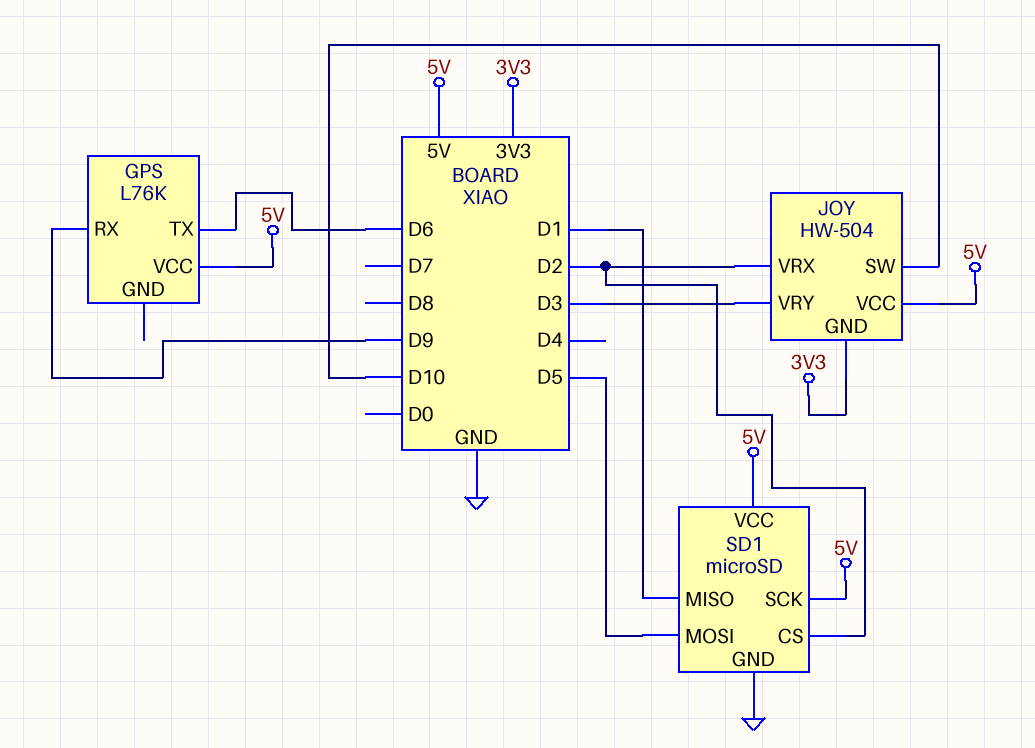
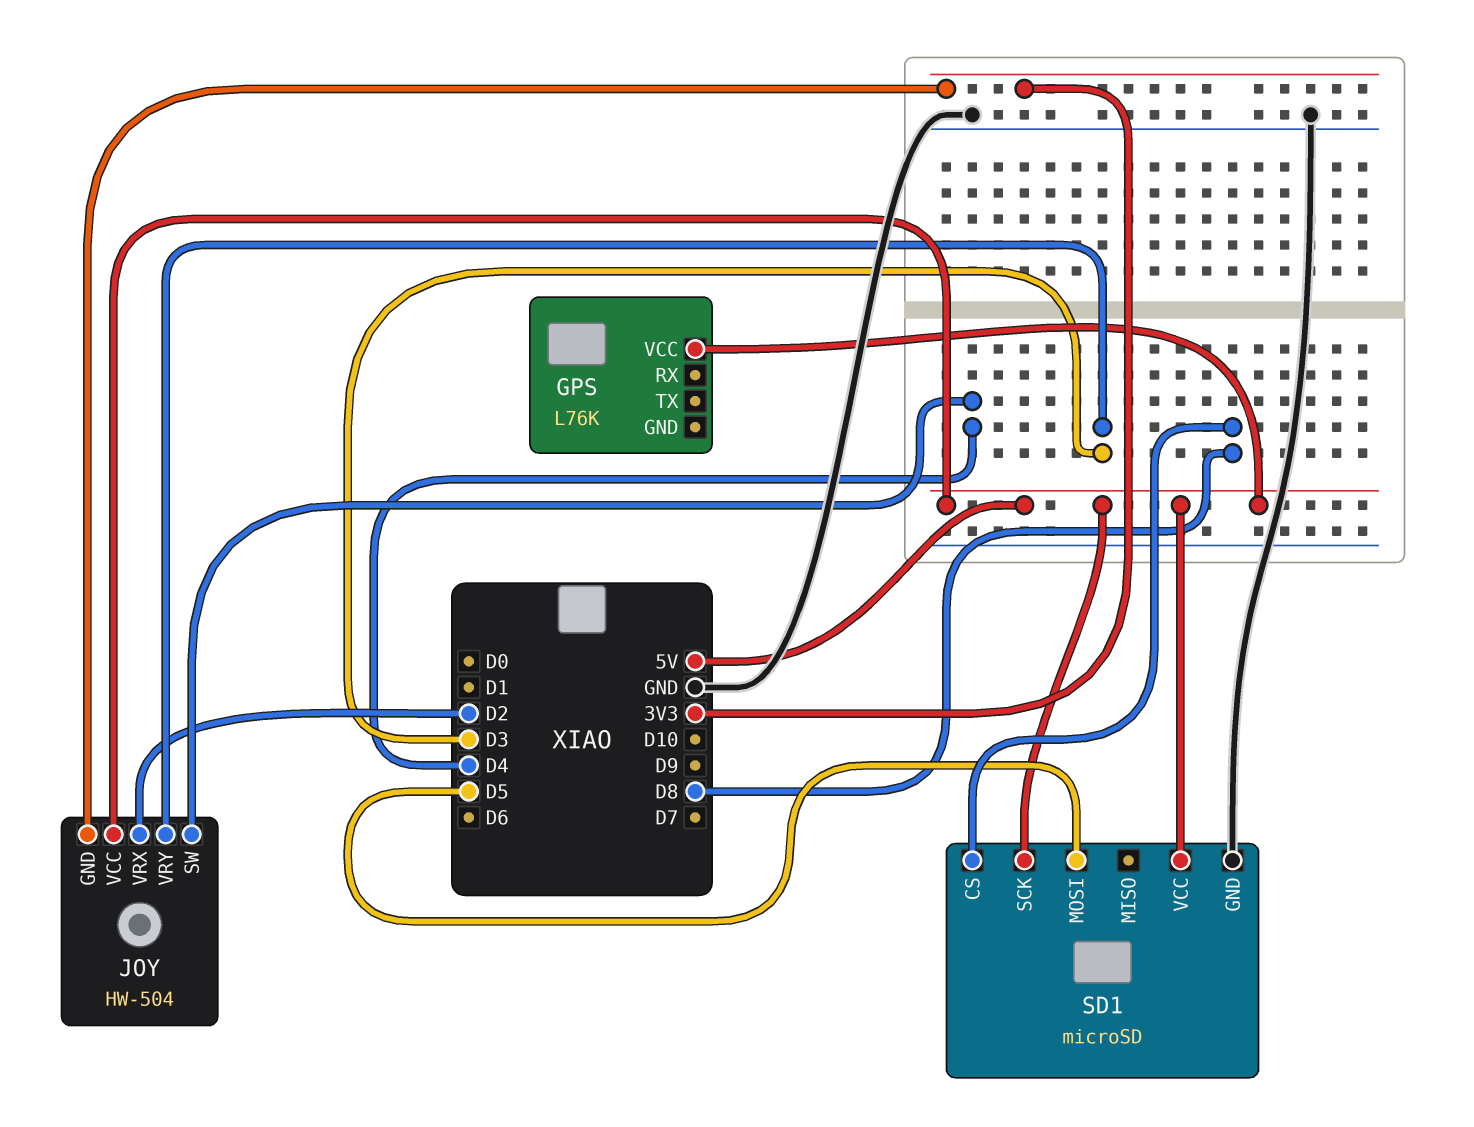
GPS pin RX: D9 -> none
GPS pin TX: D6 -> none
JOY pin SW: D10 -> D4
SD1 pin CS: D2 -> D8
SD1 pin MISO: D1 -> none

